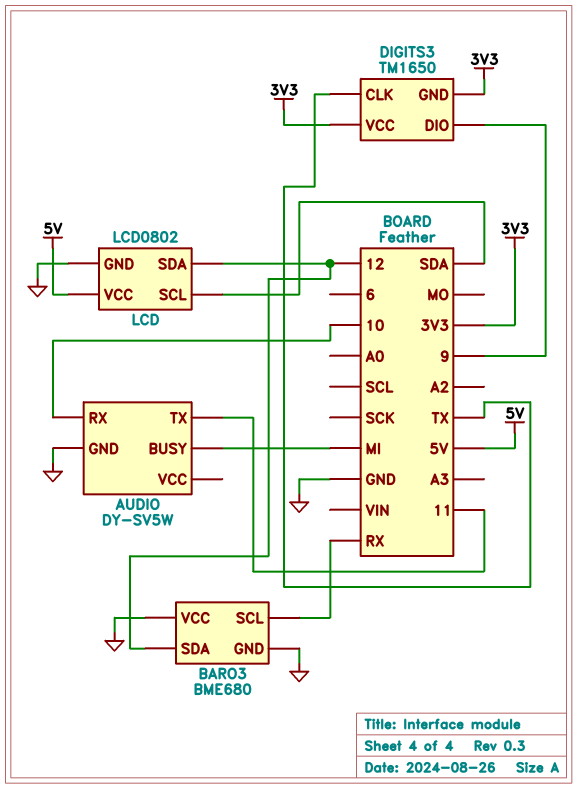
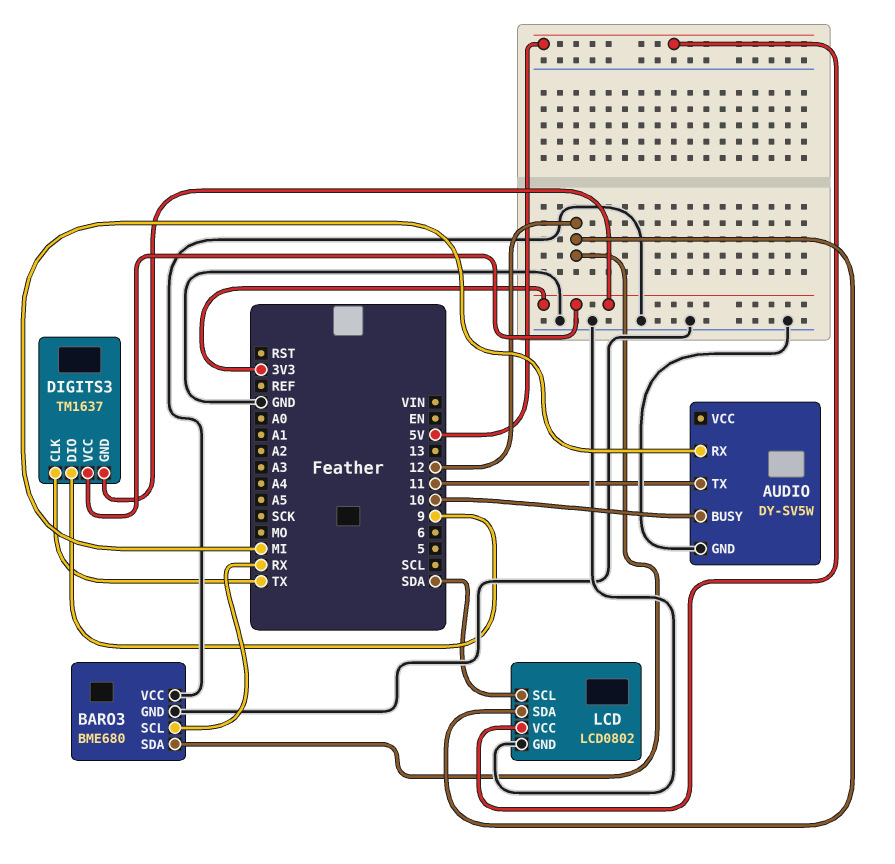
AUDIO pin BUSY: MI -> 10
AUDIO pin RX: 10 -> MI
DIGITS3: TM1650 -> TM1637

